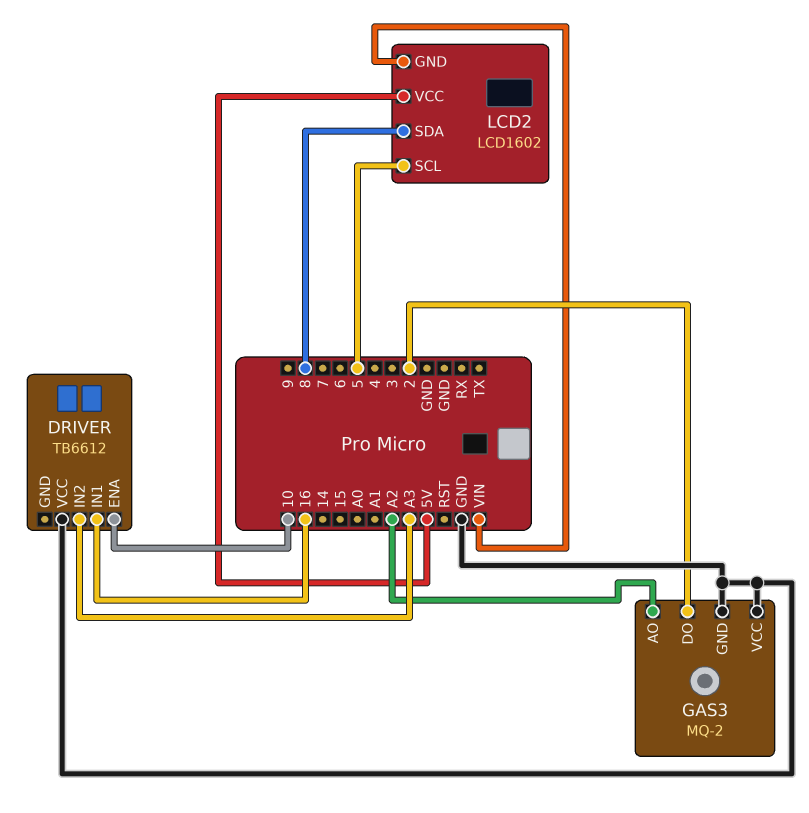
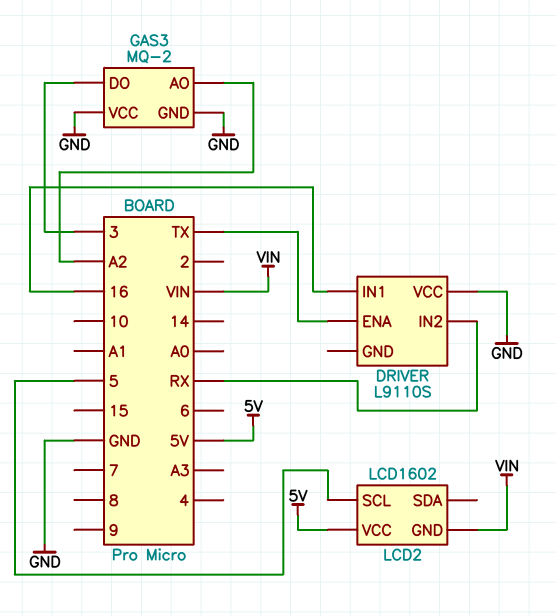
DRIVER: TB6612 -> L9110S
DRIVER pin ENA: 10 -> TX
DRIVER pin IN2: A3 -> RX
GAS3 pin DO: 2 -> 3
LCD2 pin SDA: 8 -> none

